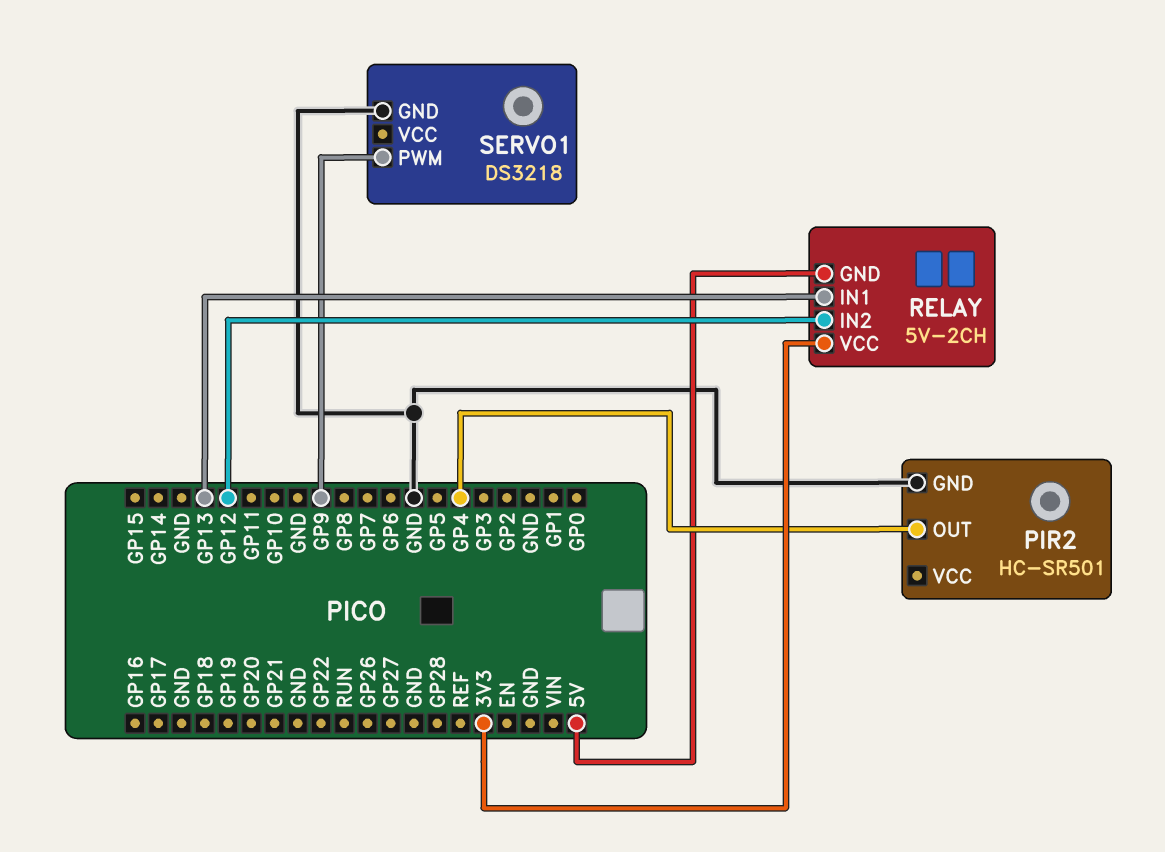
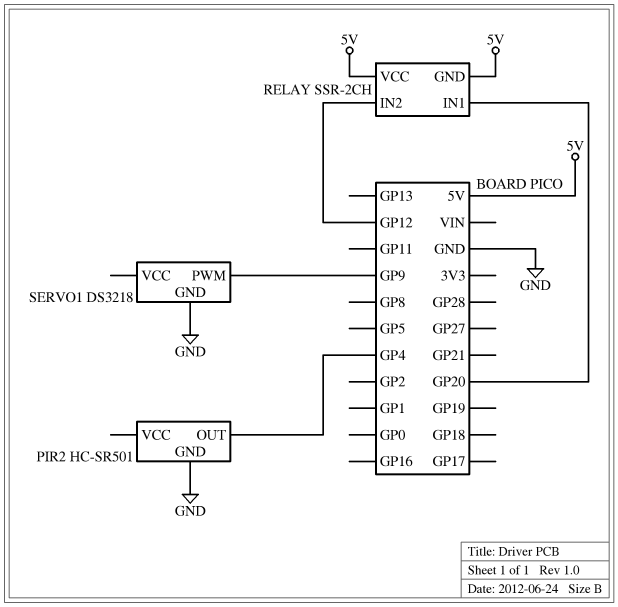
RELAY: 5V-2CH -> SSR-2CH
RELAY pin IN1: GP13 -> GP20
RELAY pin VCC: 3V3 -> 5V

